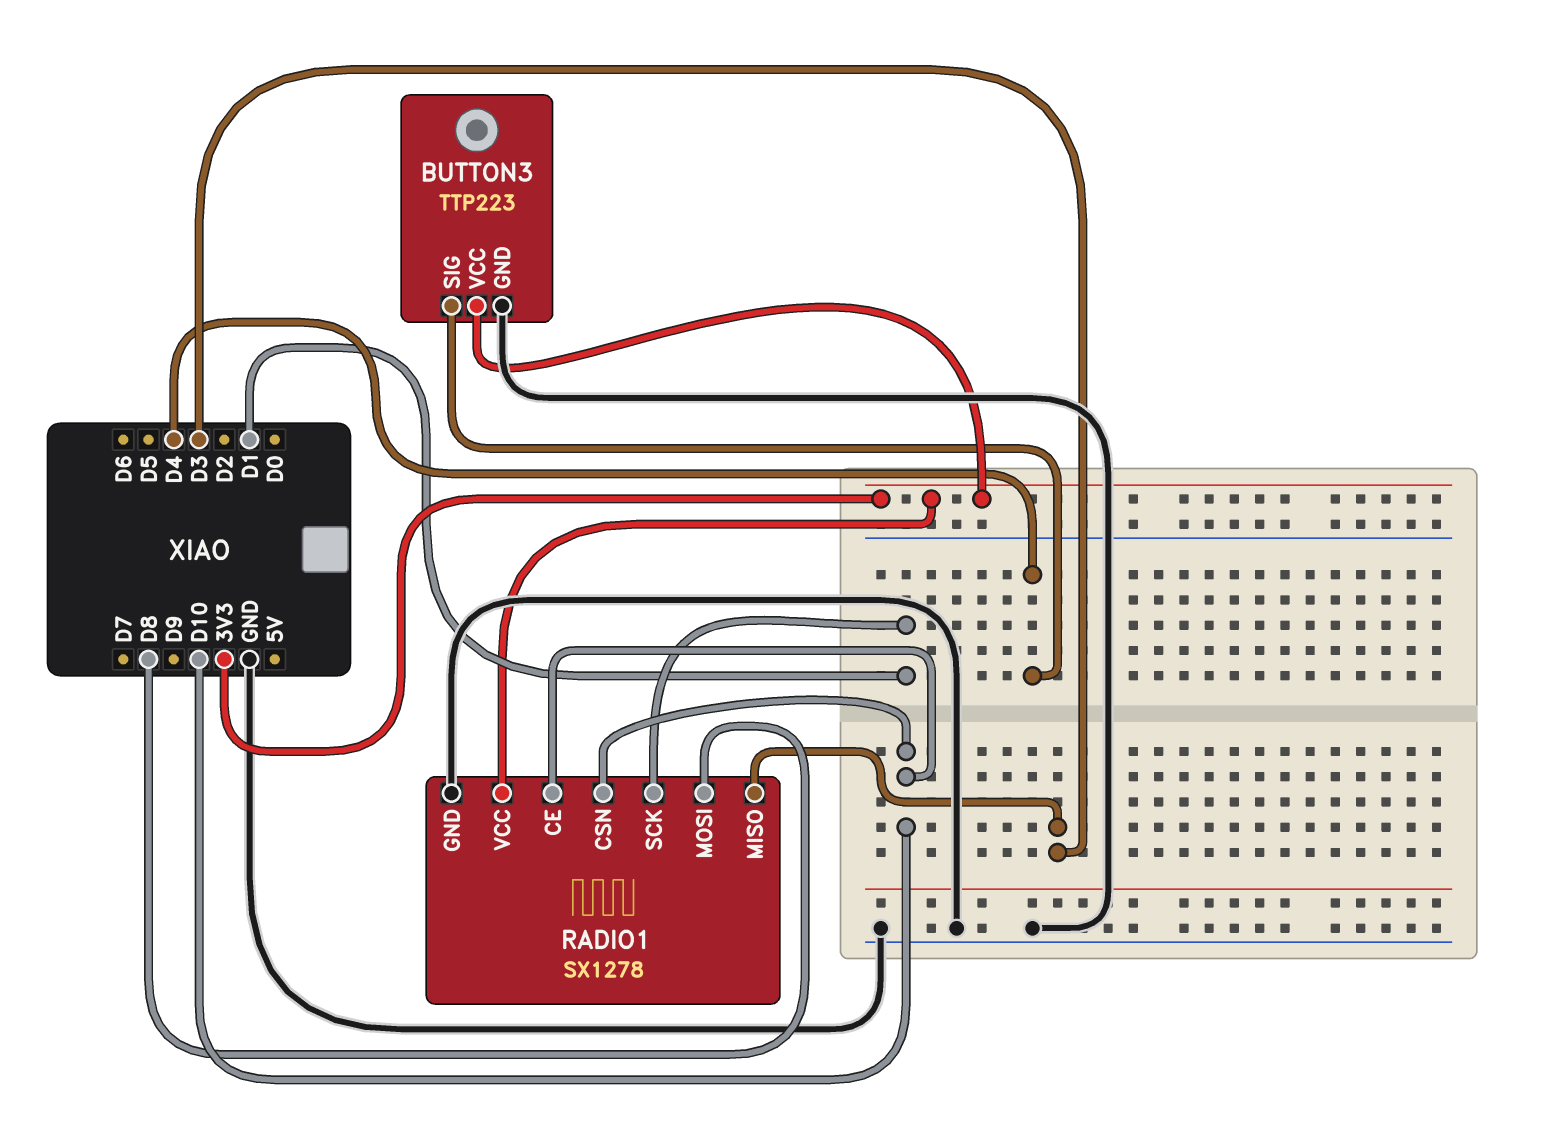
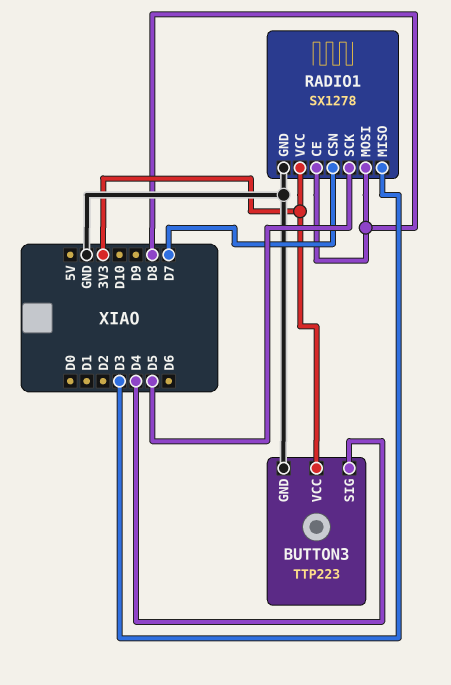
RADIO1 pin CE: D10 -> D8
RADIO1 pin CSN: D10 -> D7
RADIO1 pin SCK: D1 -> D5

